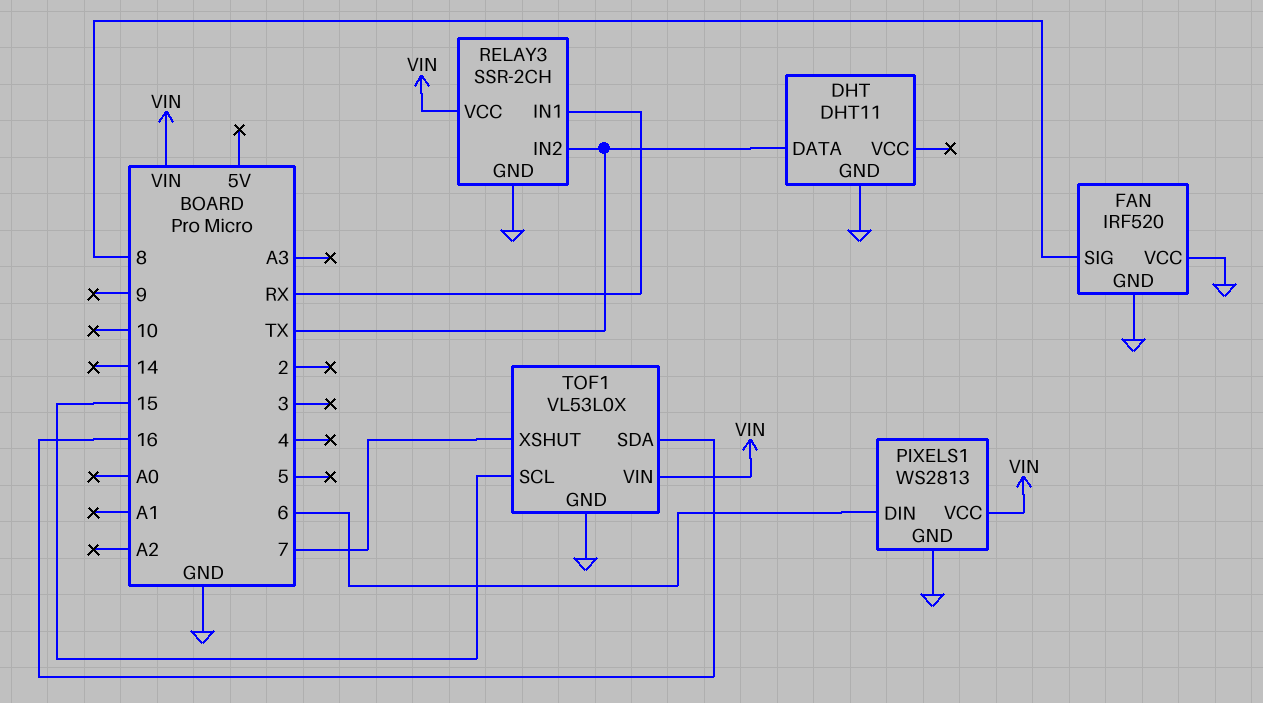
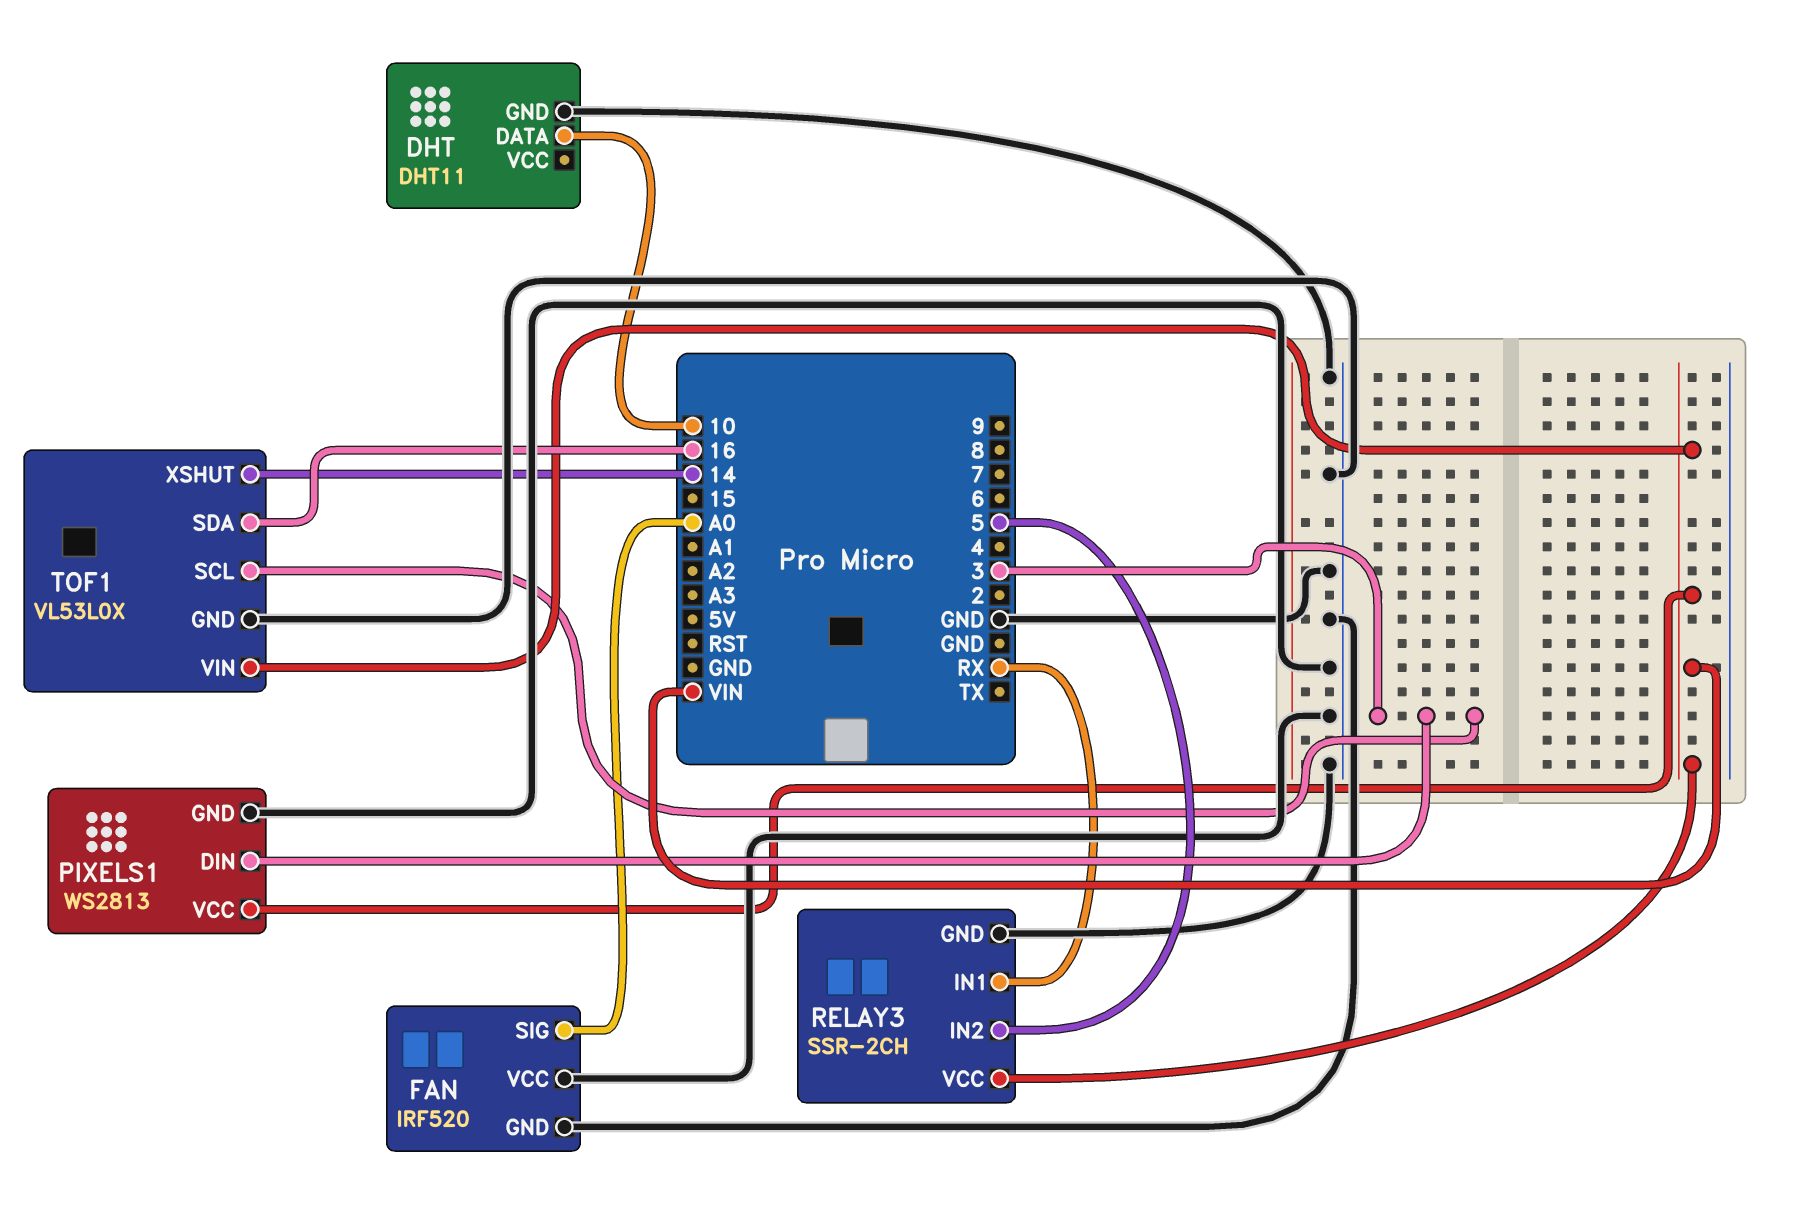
DHT pin DATA: TX -> 10
FAN pin SIG: 8 -> A0
PIXELS1 pin DIN: 6 -> 3
RELAY3 pin IN2: TX -> 5
TOF1 pin SCL: 15 -> 3
TOF1 pin XSHUT: 7 -> 14

